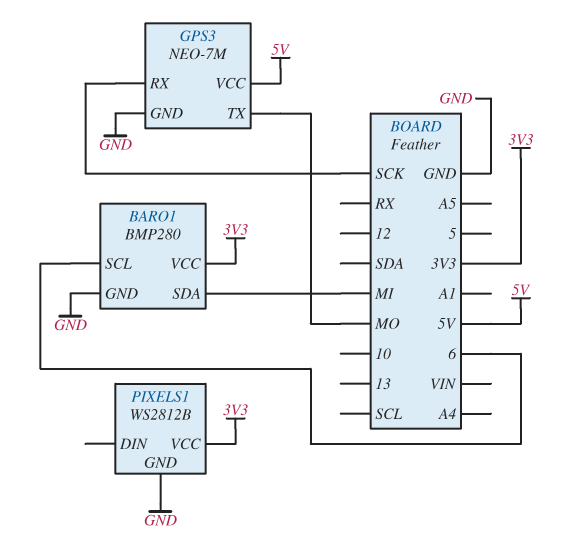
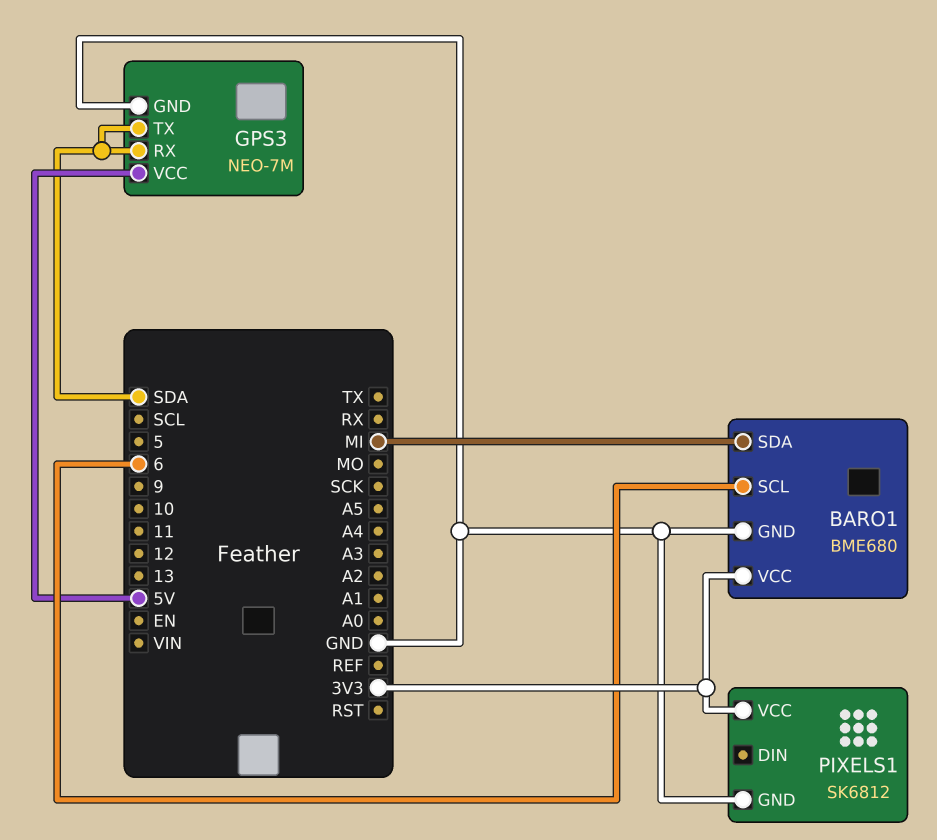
BARO1: BMP280 -> BME680
GPS3 pin RX: SCK -> SDA
GPS3 pin TX: MO -> SDA
PIXELS1: WS2812B -> SK6812

